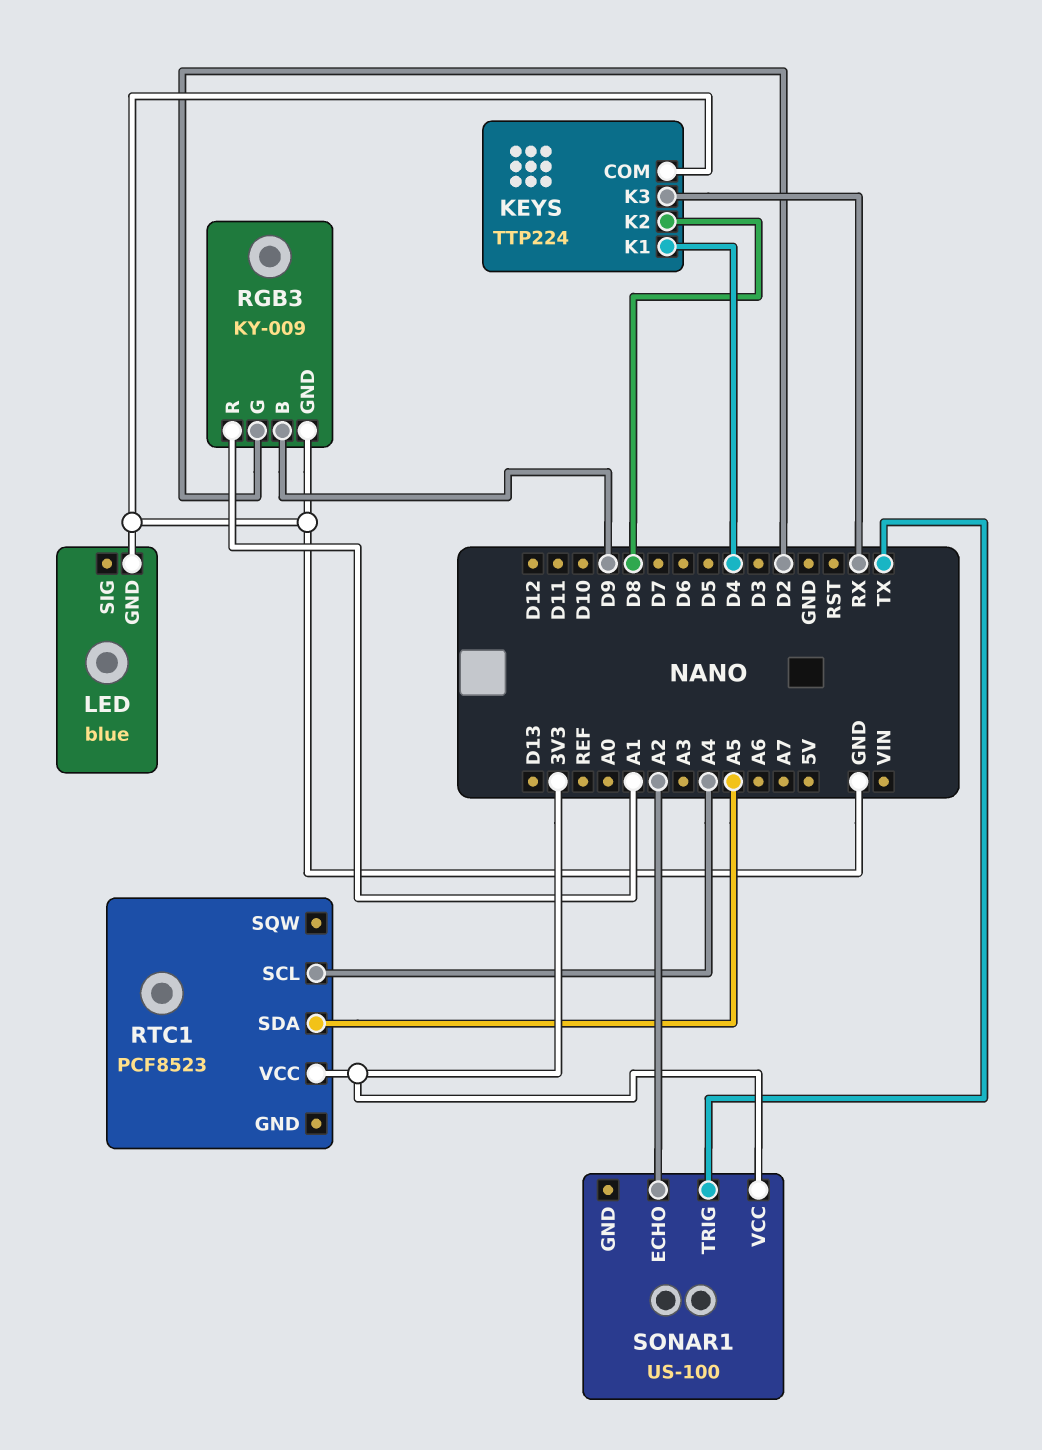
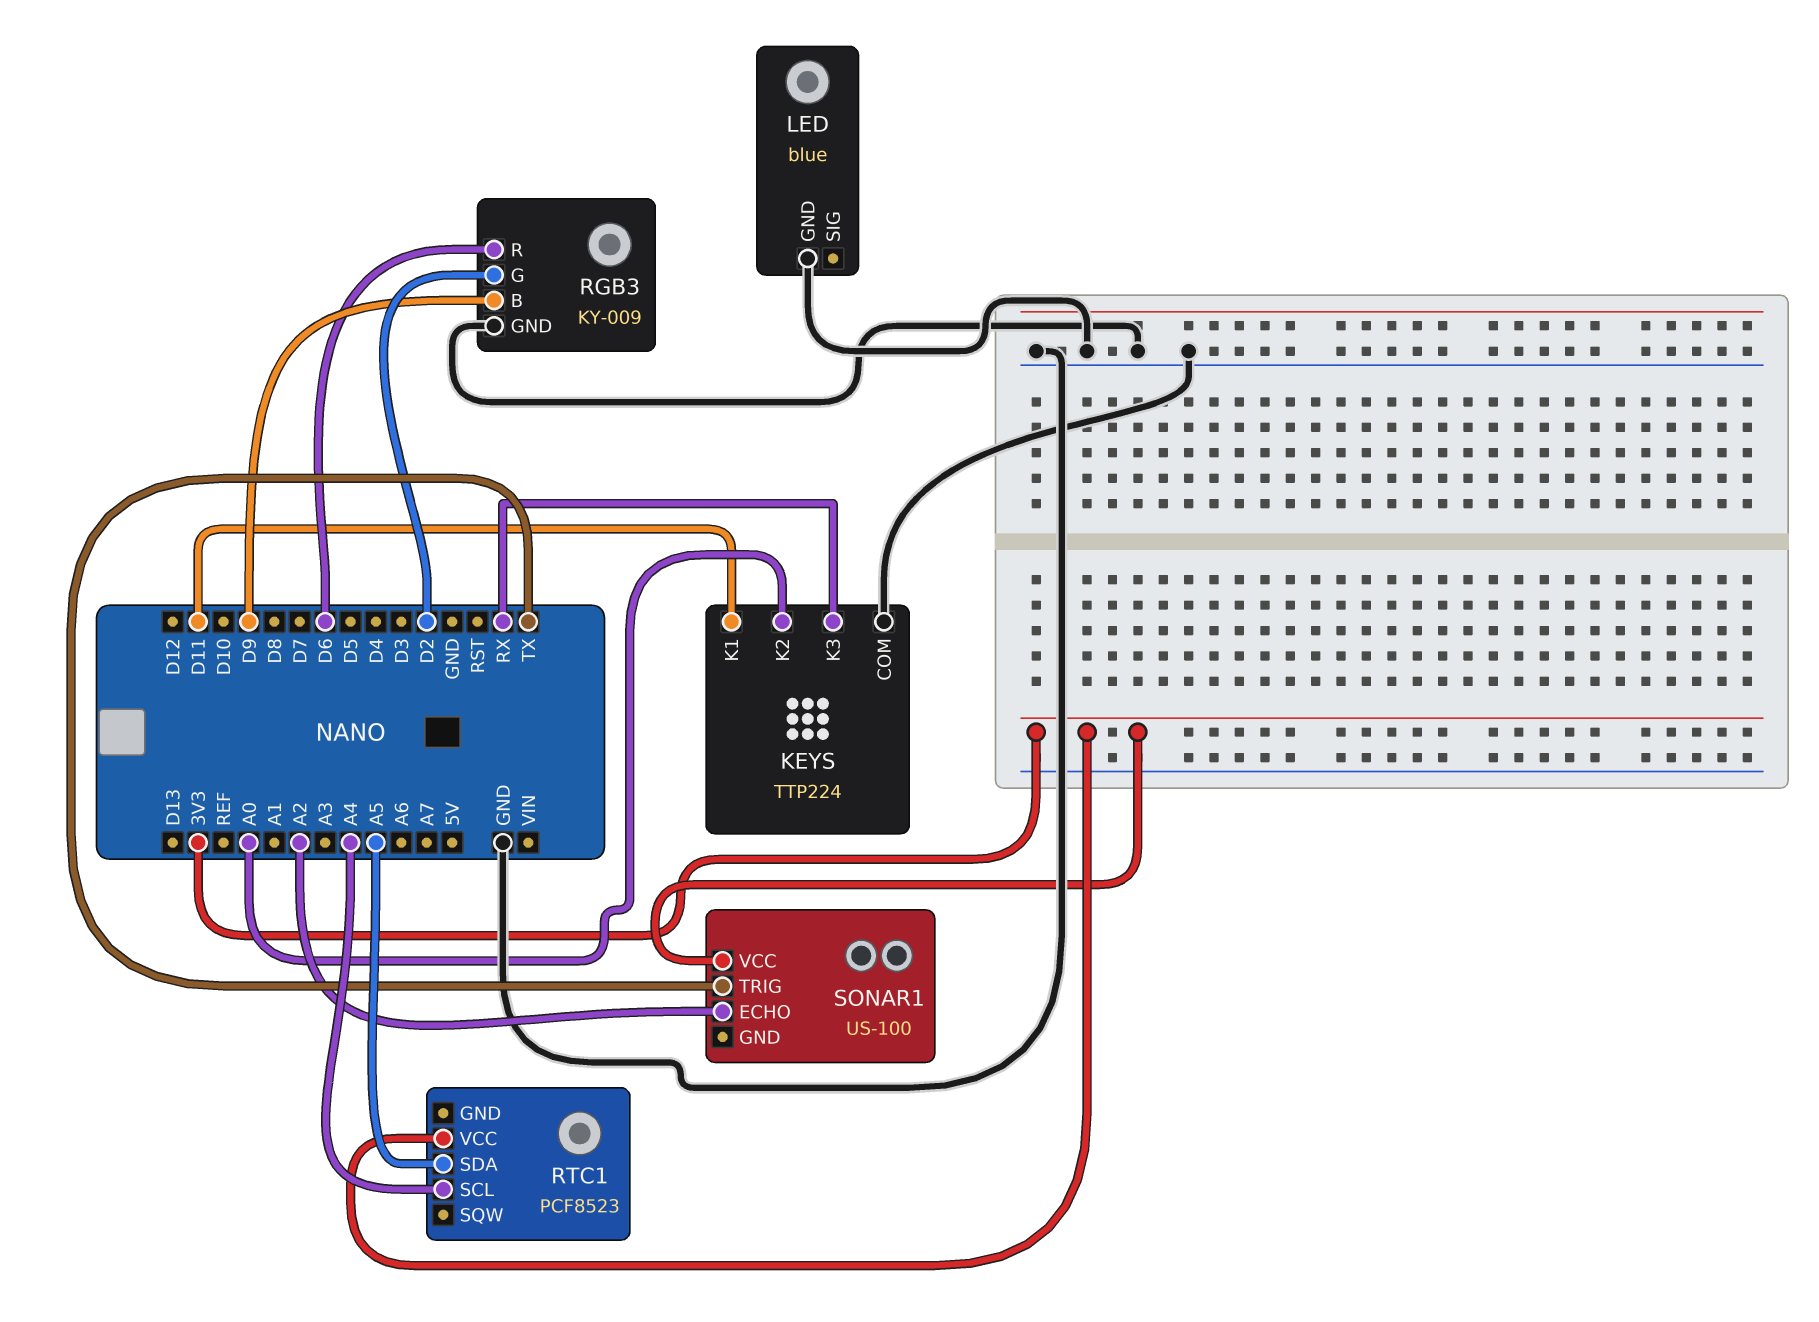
KEYS pin K1: D4 -> D11
KEYS pin K2: D8 -> A0
RGB3 pin R: A1 -> D6

